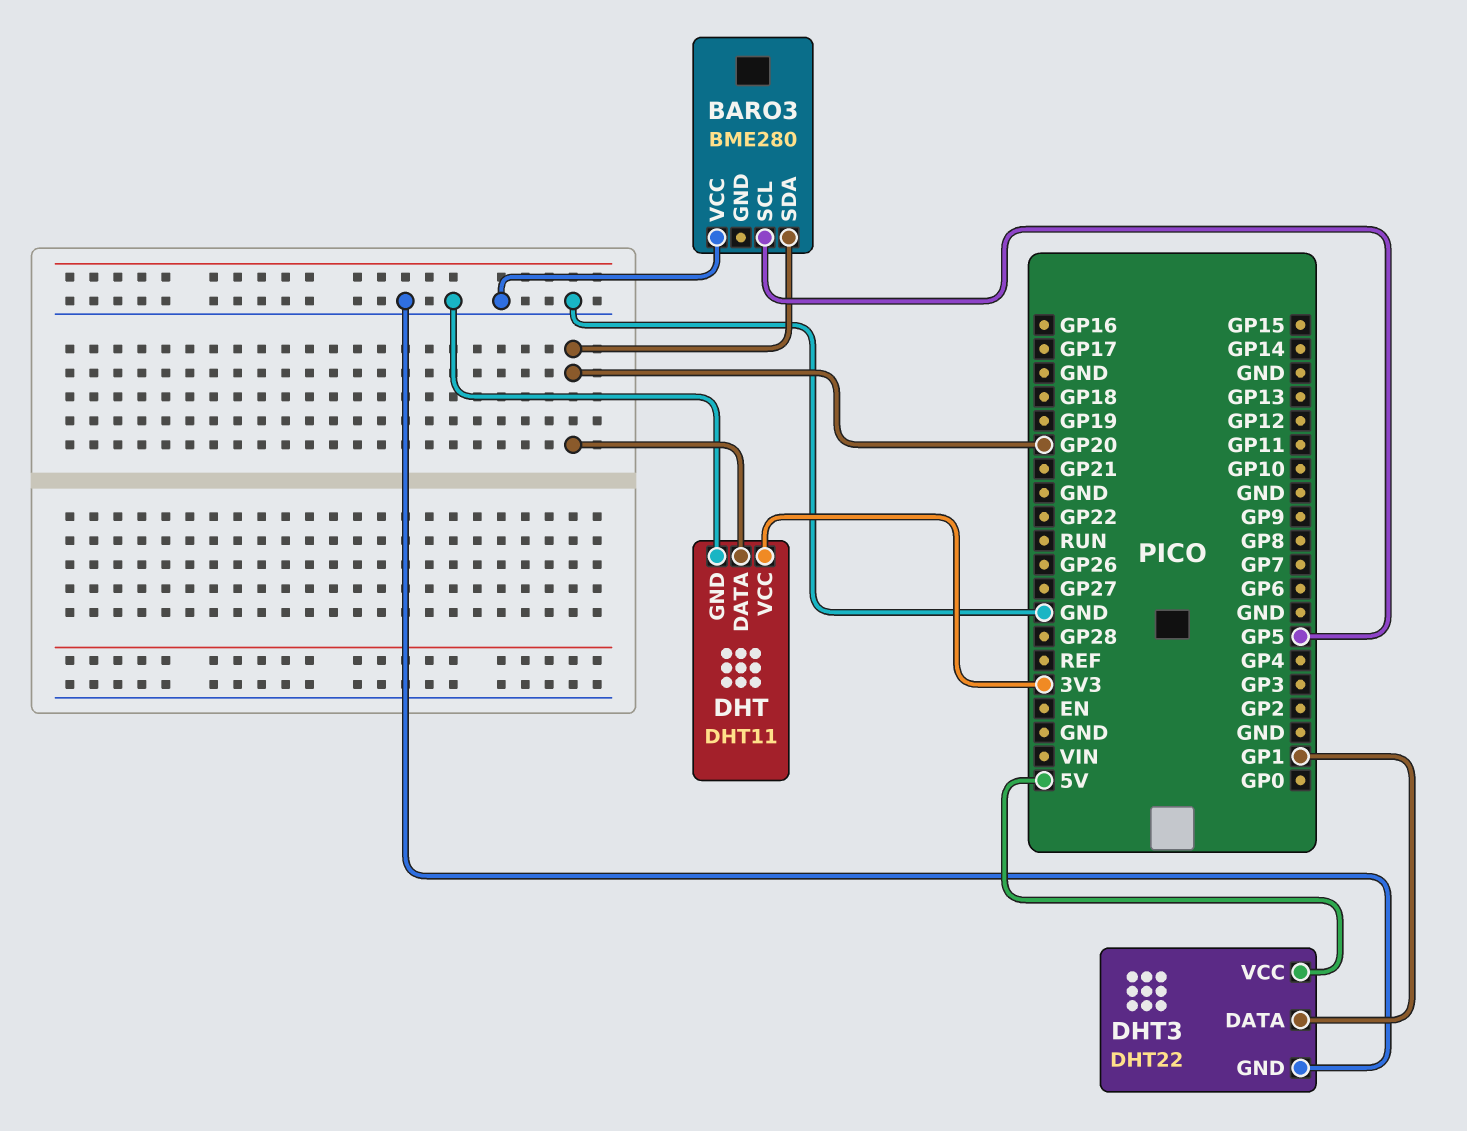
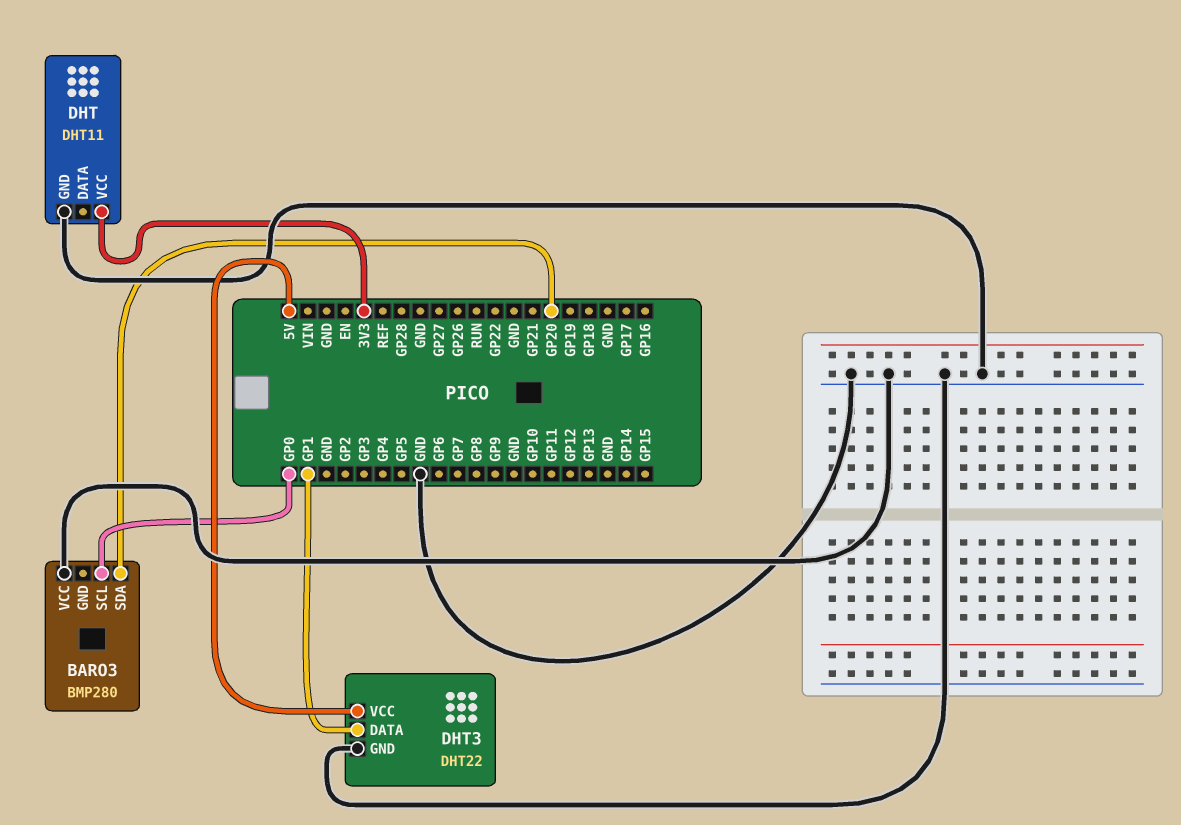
BARO3: BME280 -> BMP280
BARO3 pin SCL: GP5 -> GP0
DHT pin DATA: GP20 -> none

